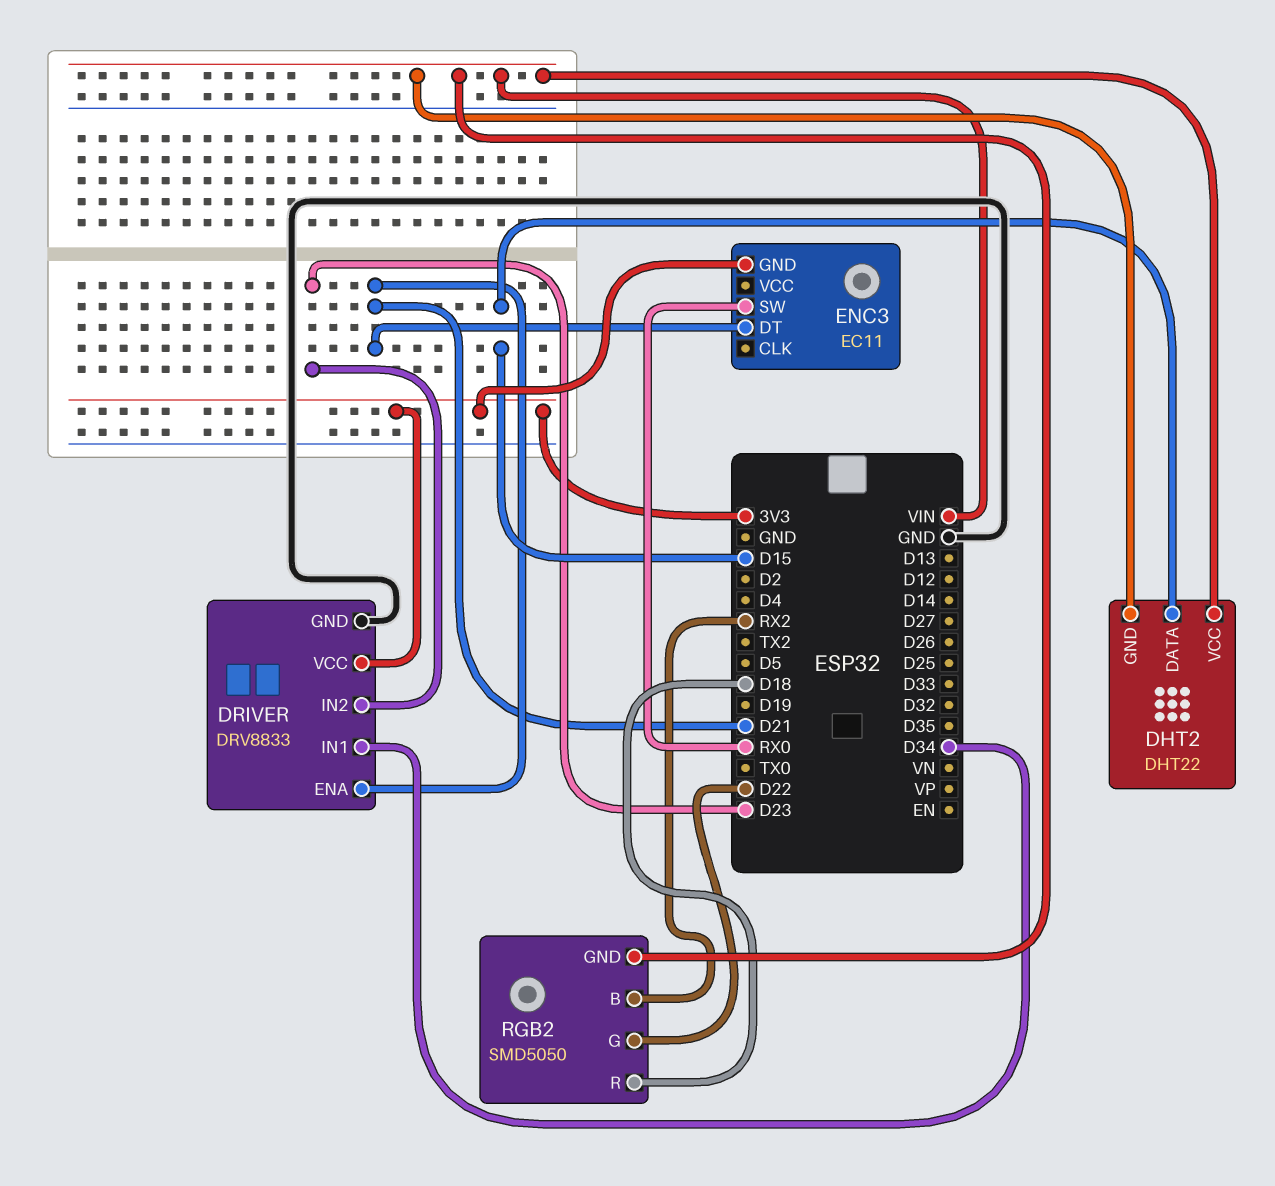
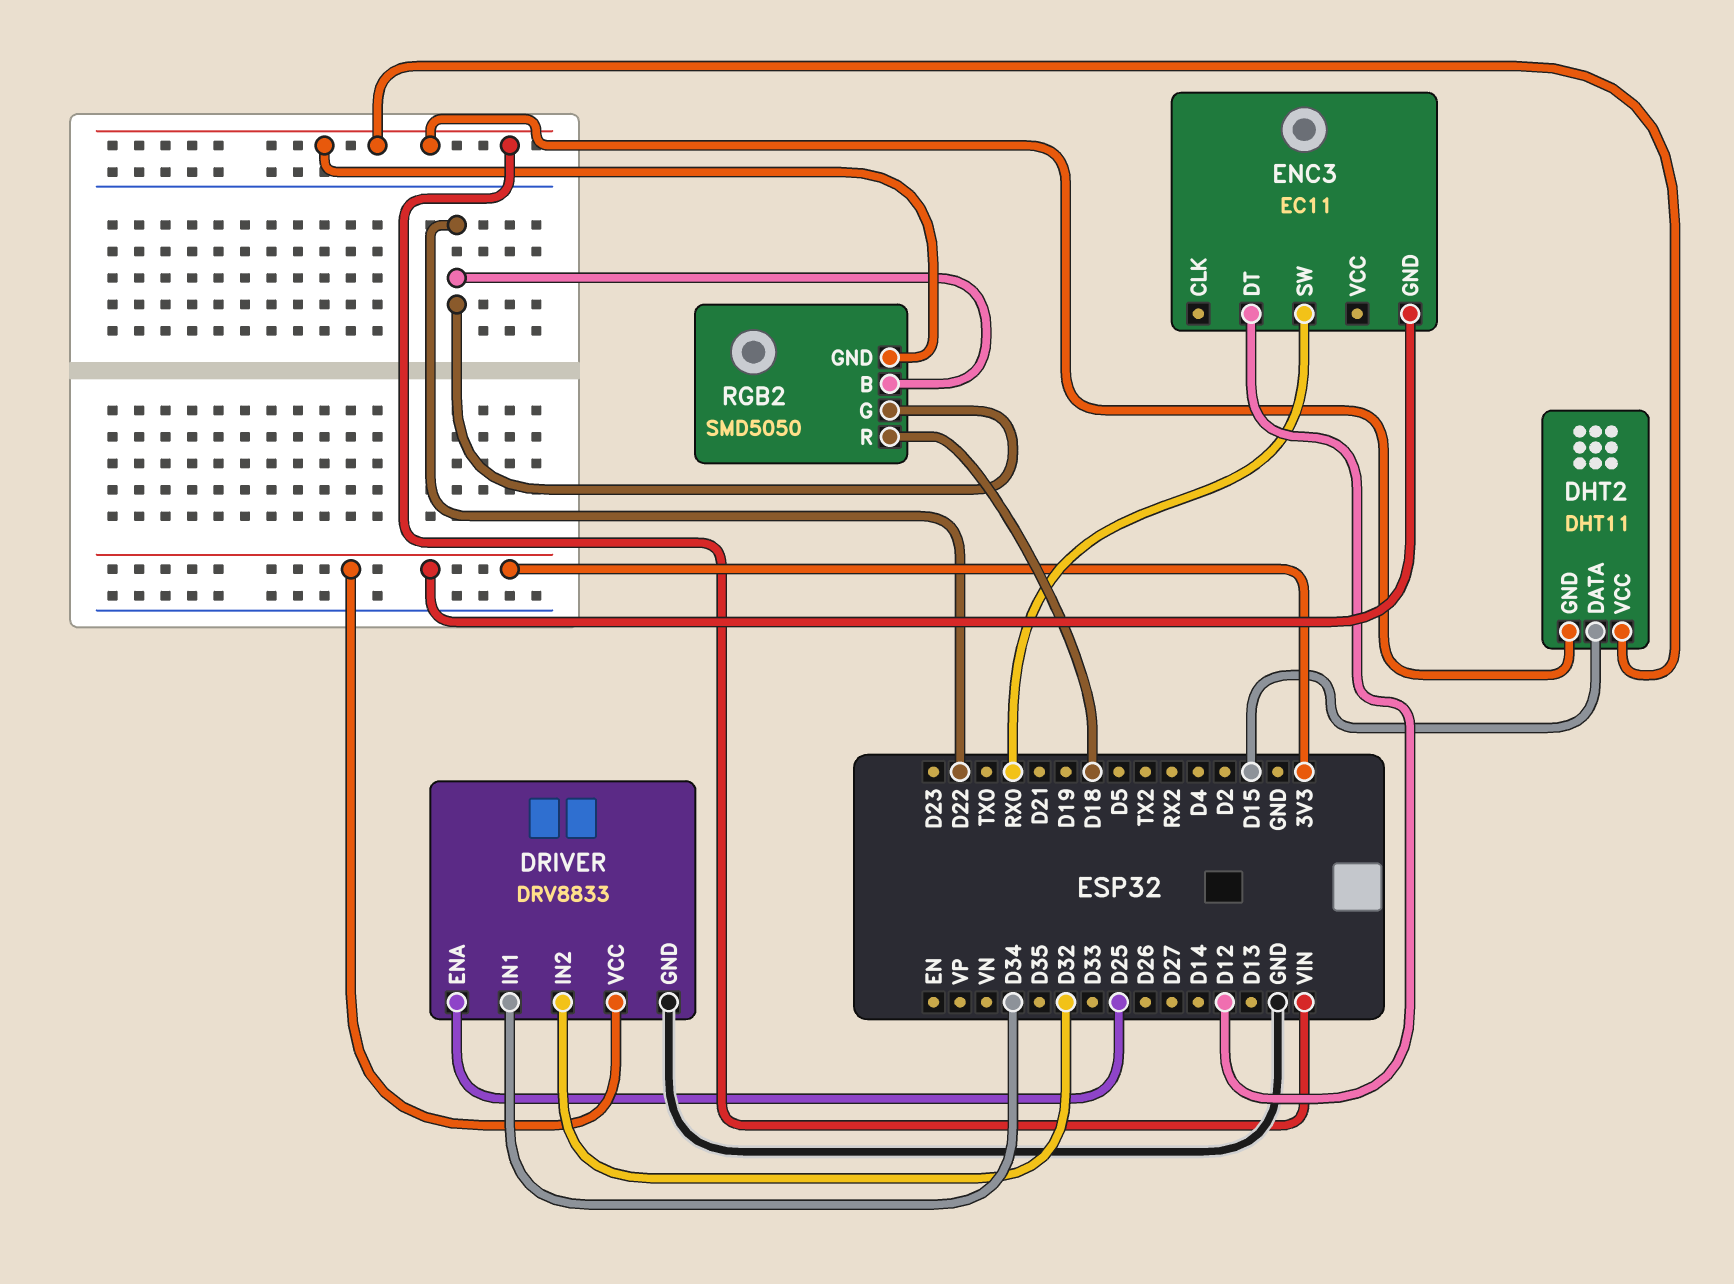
DHT2: DHT22 -> DHT11
DRIVER pin ENA: D21 -> D25
DRIVER pin IN2: D23 -> D32
ENC3 pin DT: D21 -> D12
RGB2 pin B: RX2 -> D22

